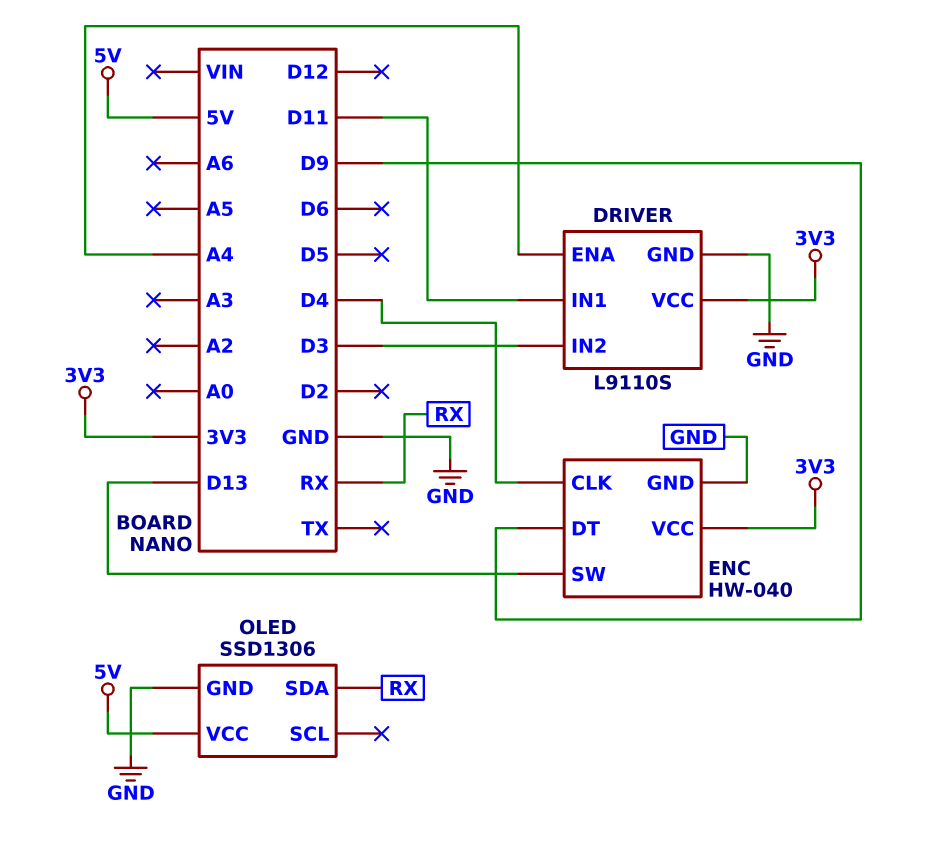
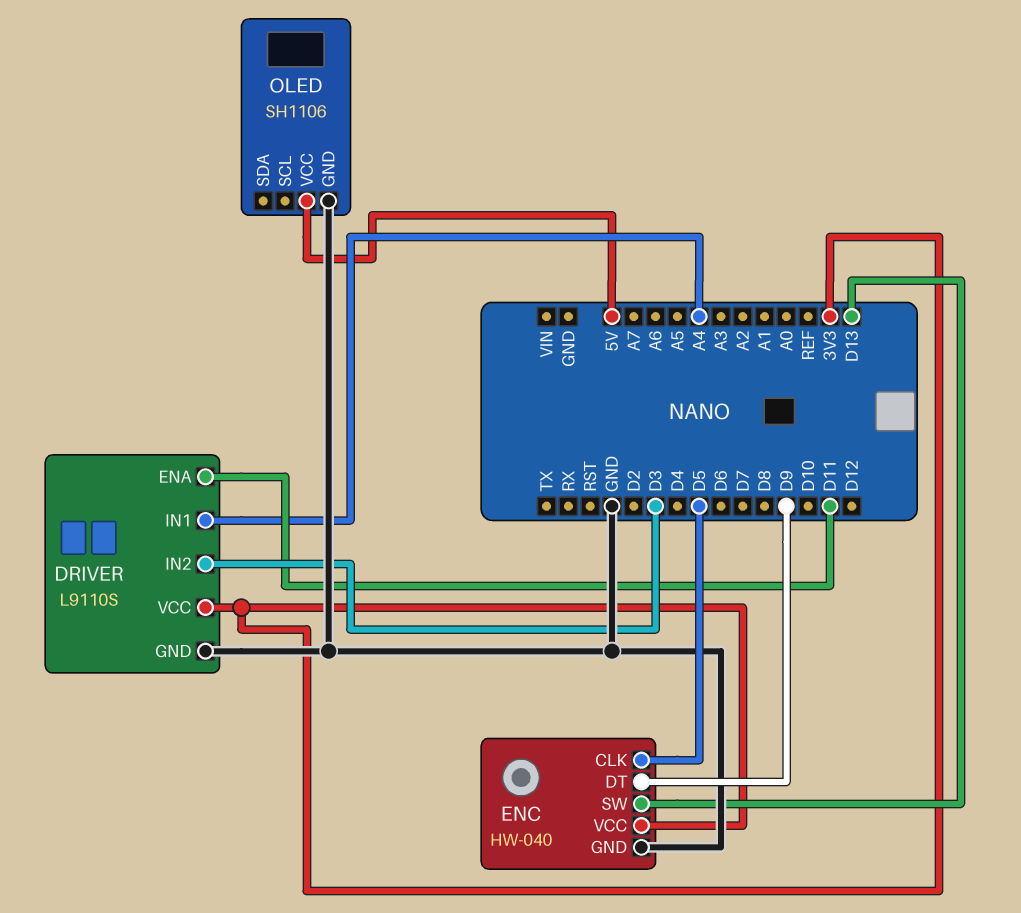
DRIVER pin ENA: A4 -> D11
DRIVER pin IN1: D11 -> A4
ENC pin CLK: D4 -> D5
OLED: SSD1306 -> SH1106
OLED pin SDA: RX -> none

